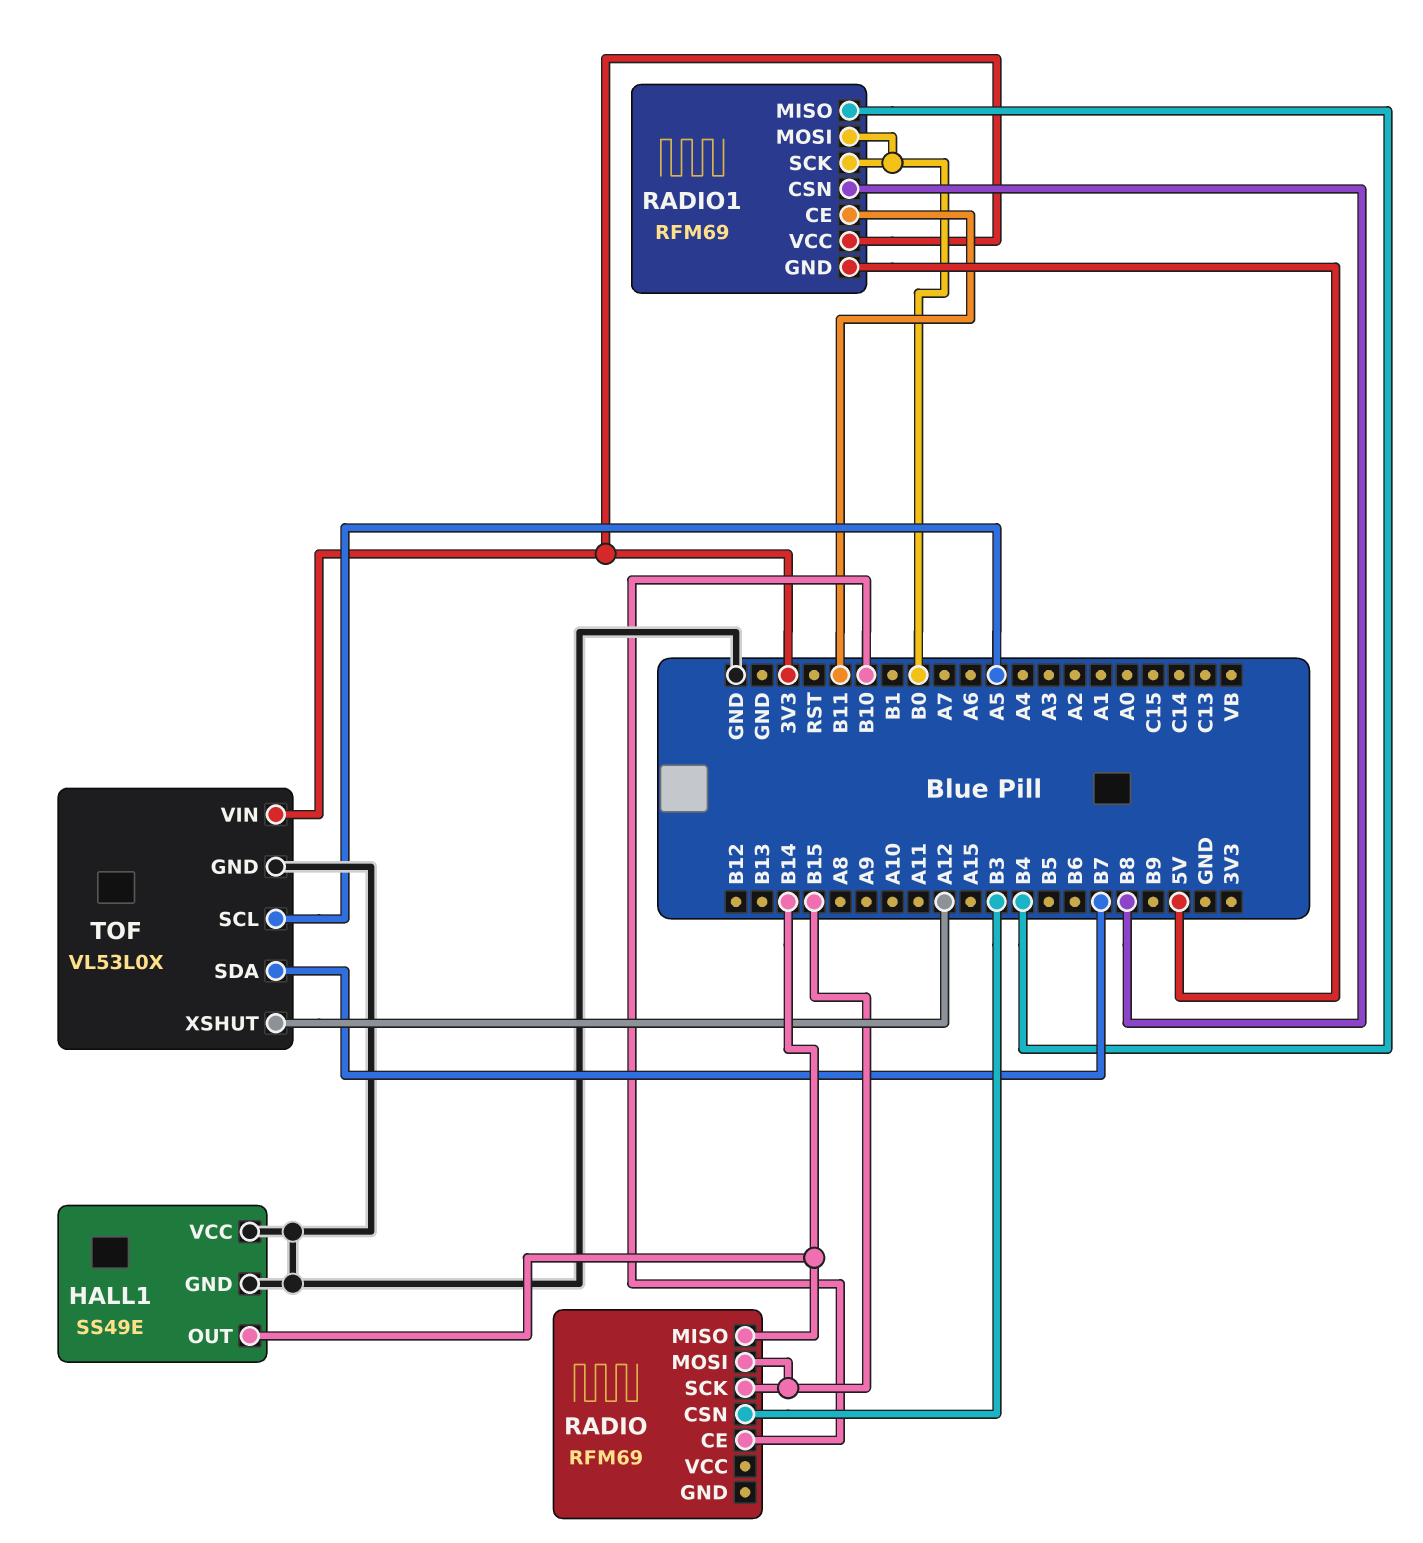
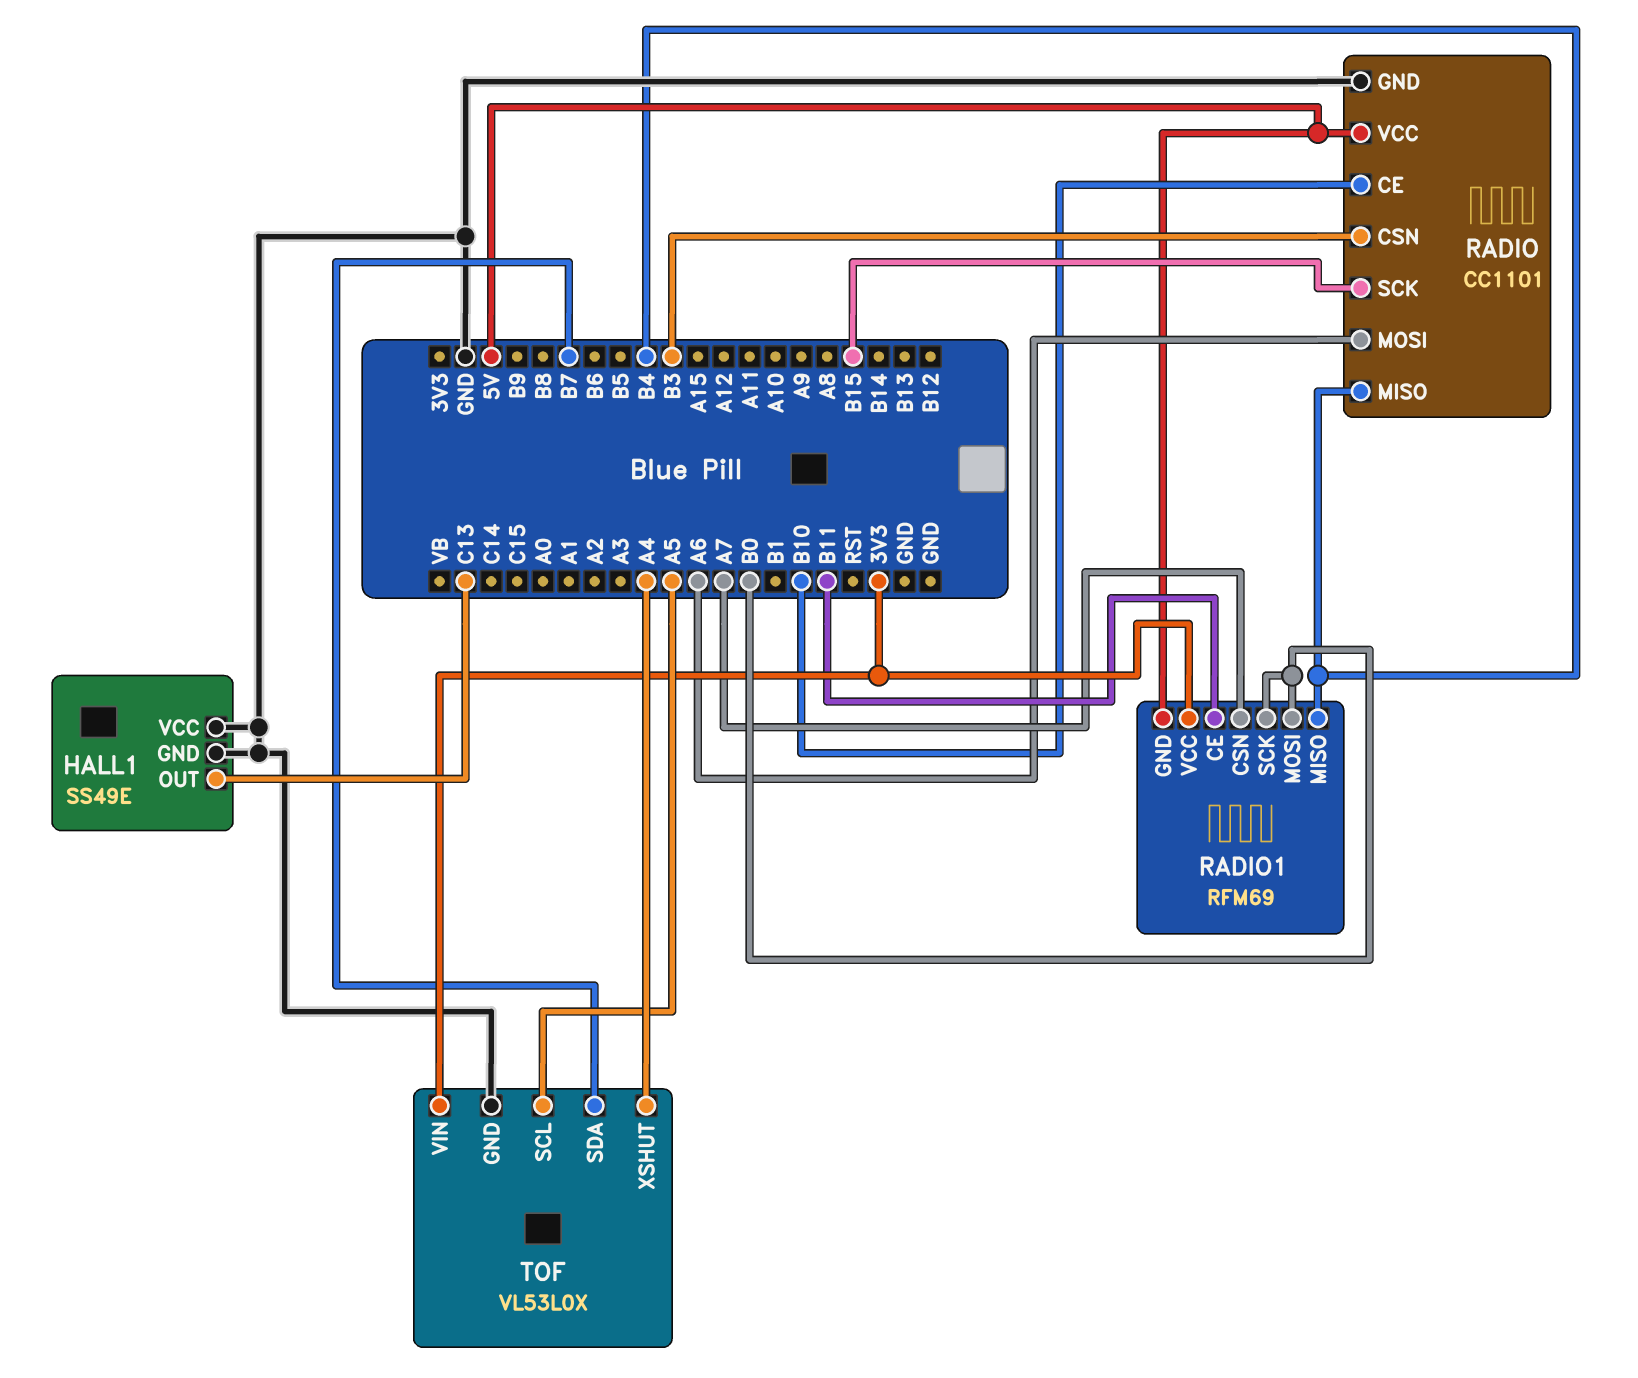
HALL1 pin OUT: B14 -> C13
RADIO: RFM69 -> CC1101
RADIO pin GND: none -> GND
RADIO pin MISO: B14 -> B4
RADIO pin MOSI: B15 -> A6
RADIO pin VCC: none -> 5V
RADIO1 pin CSN: B8 -> A7
TOF pin XSHUT: A12 -> A4

